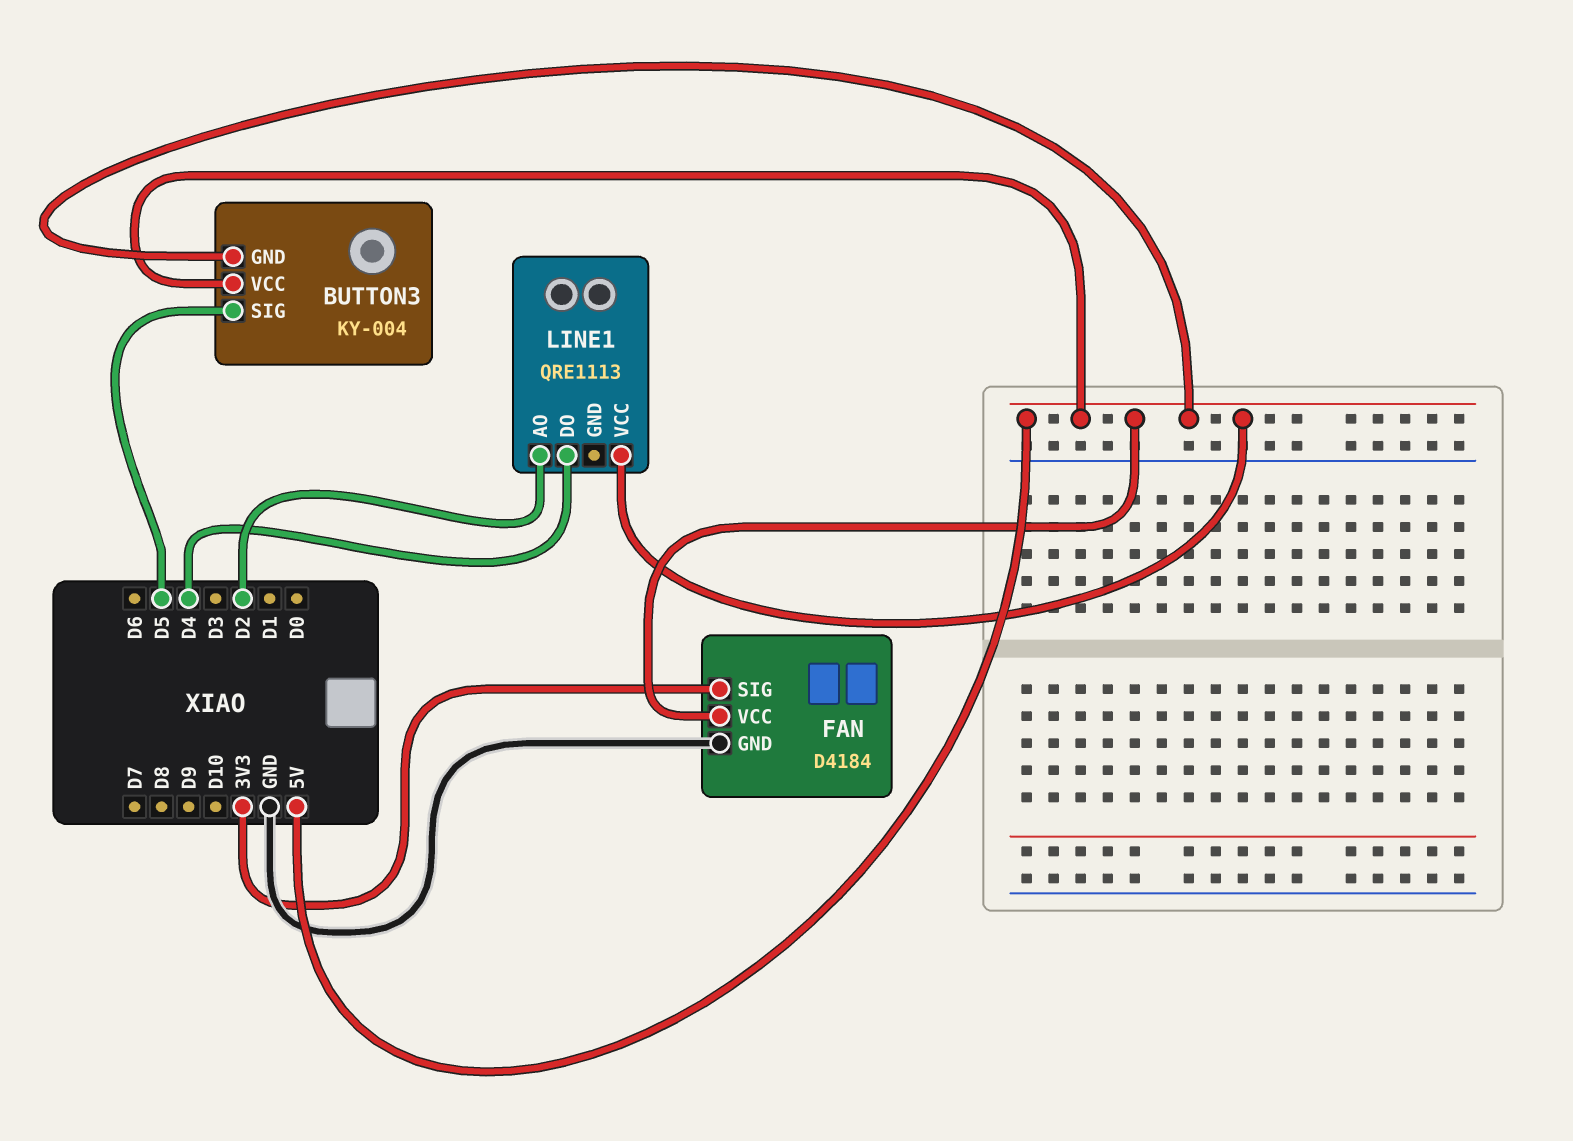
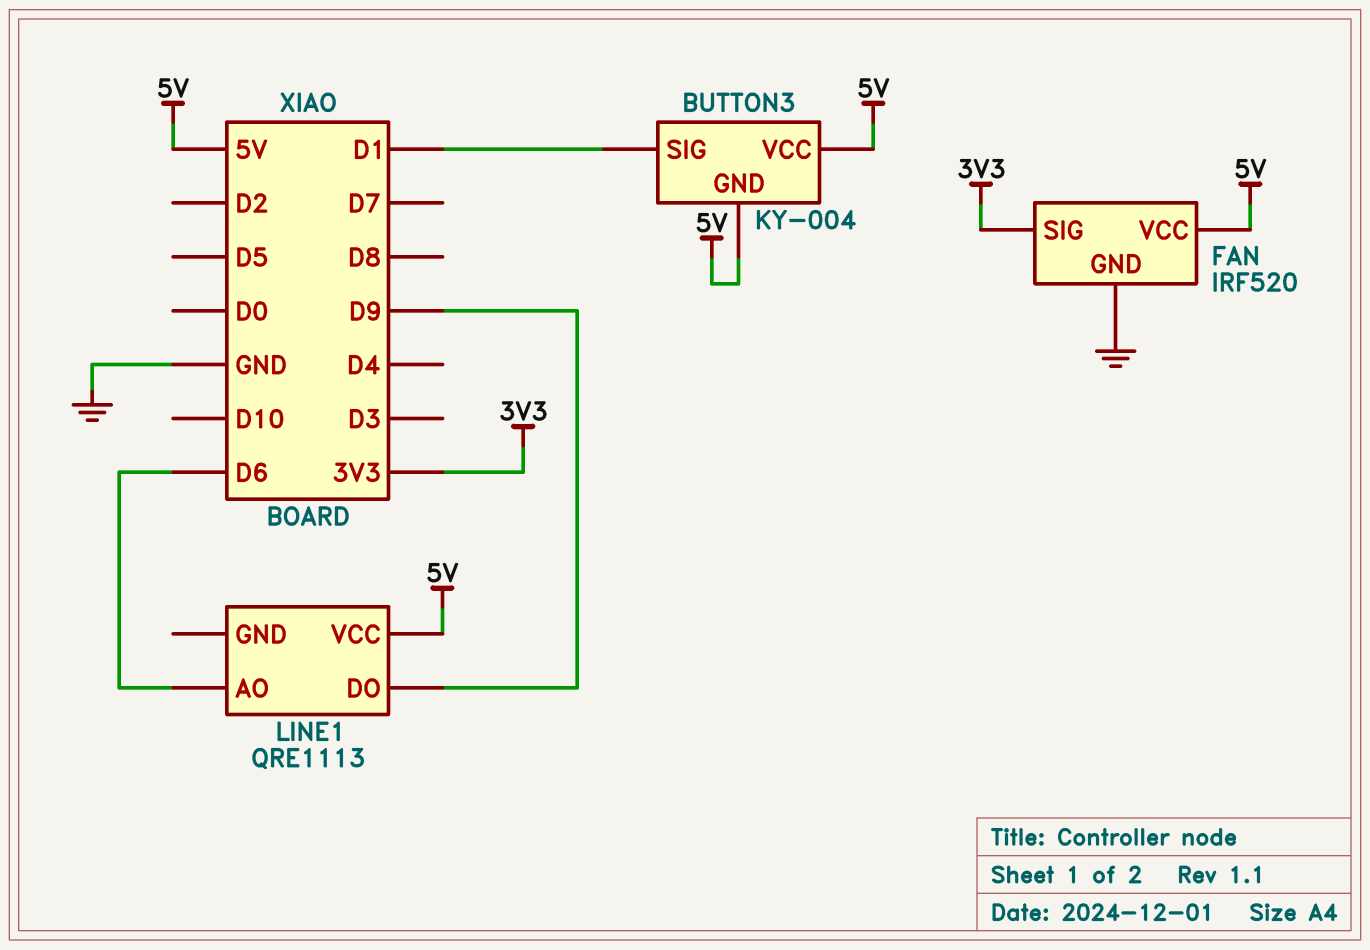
BUTTON3 pin SIG: D5 -> D1
FAN: D4184 -> IRF520
LINE1 pin AO: D2 -> D6
LINE1 pin DO: D4 -> D9

